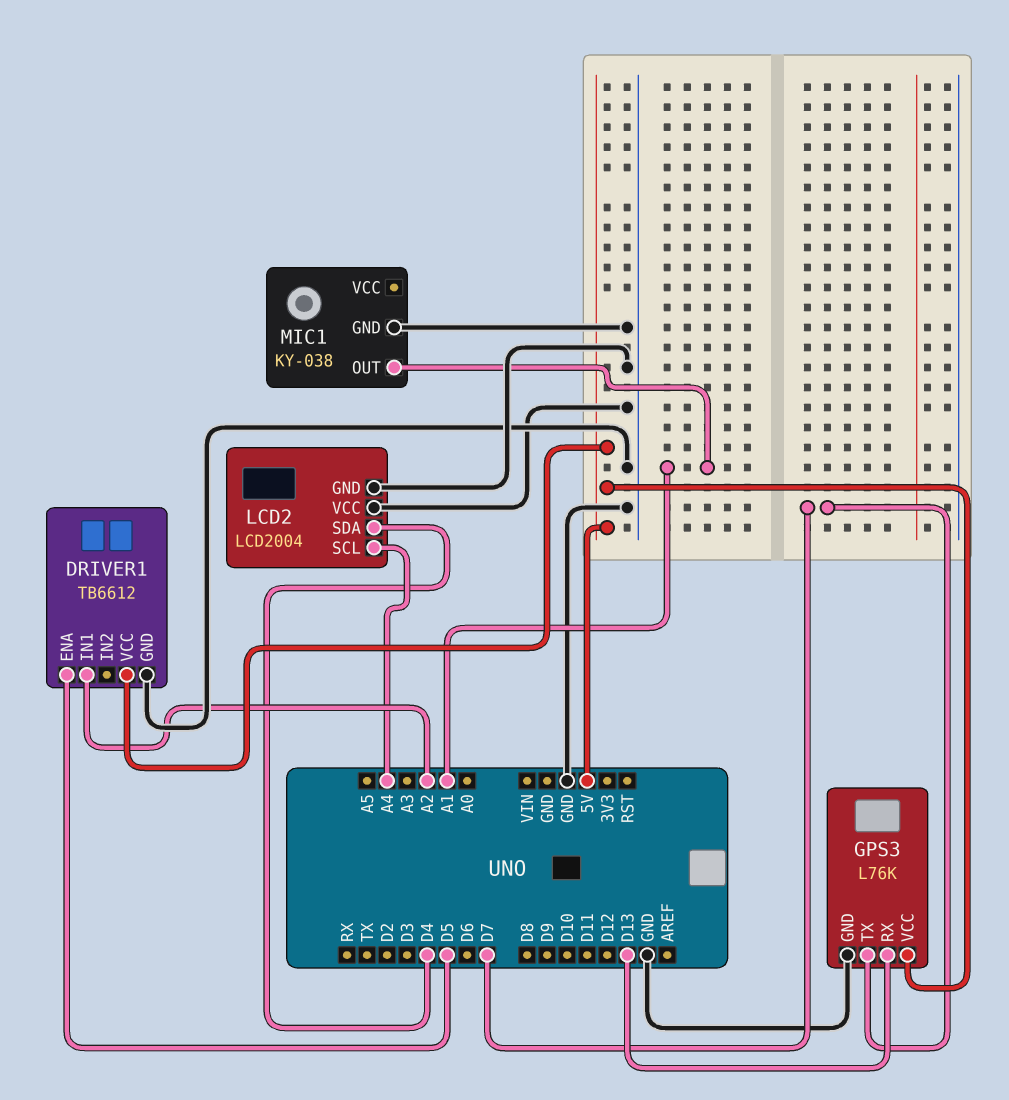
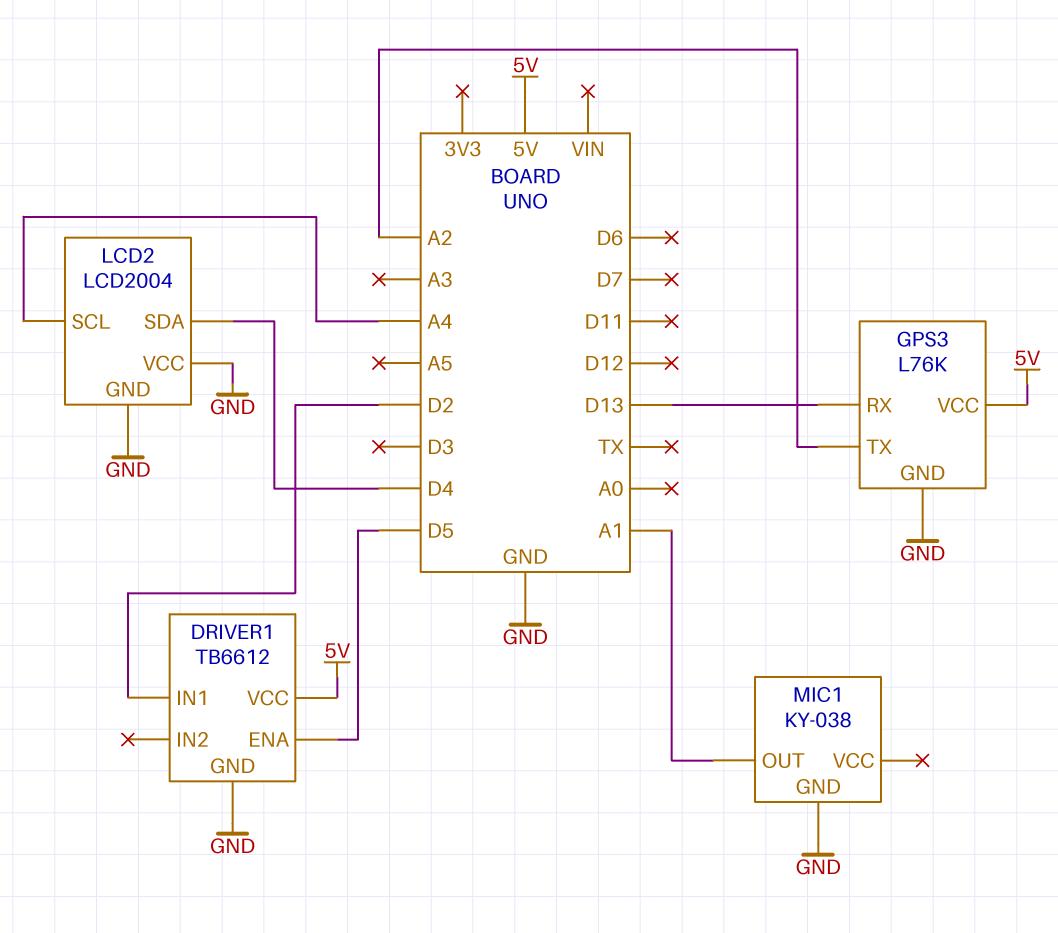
DRIVER1 pin IN1: A2 -> D2
GPS3 pin TX: D7 -> A2

